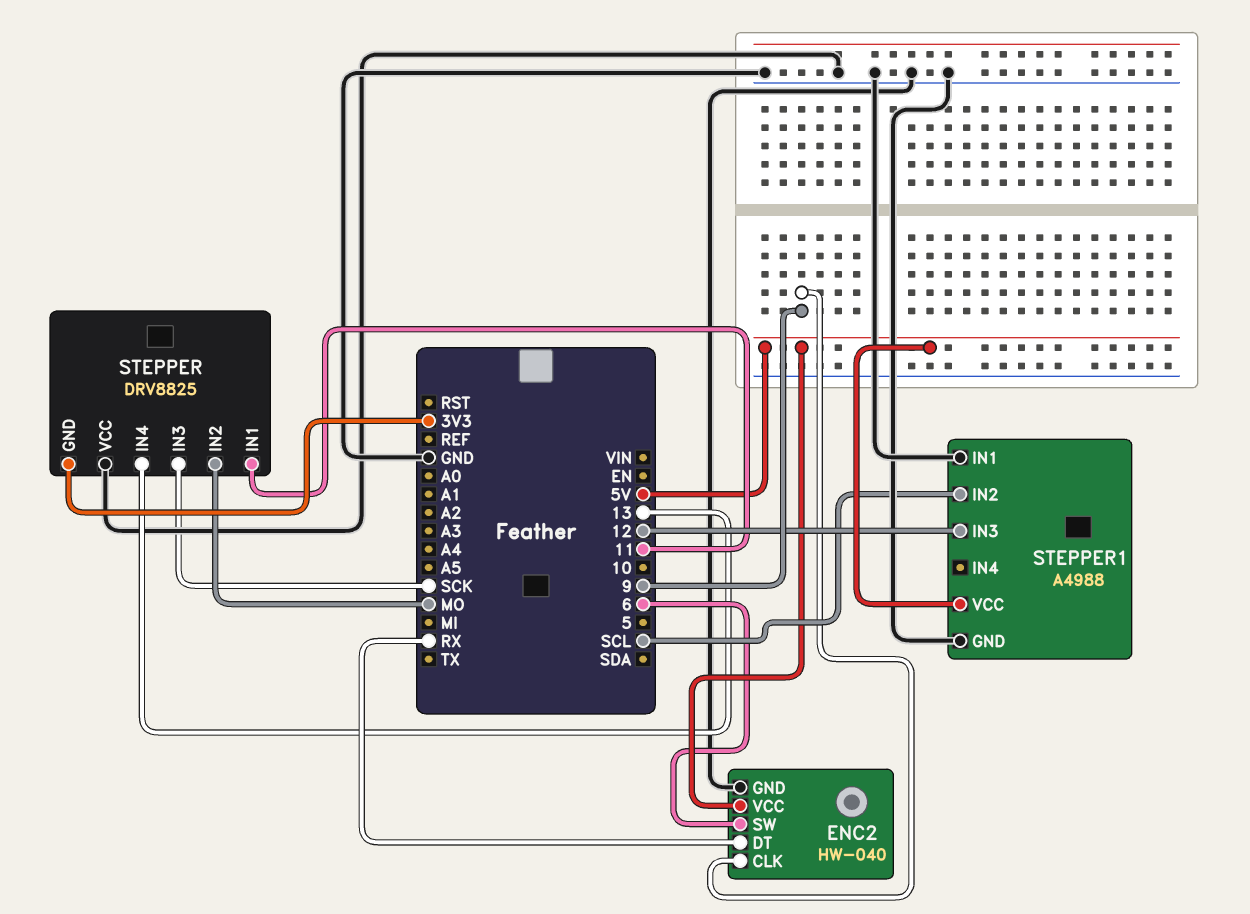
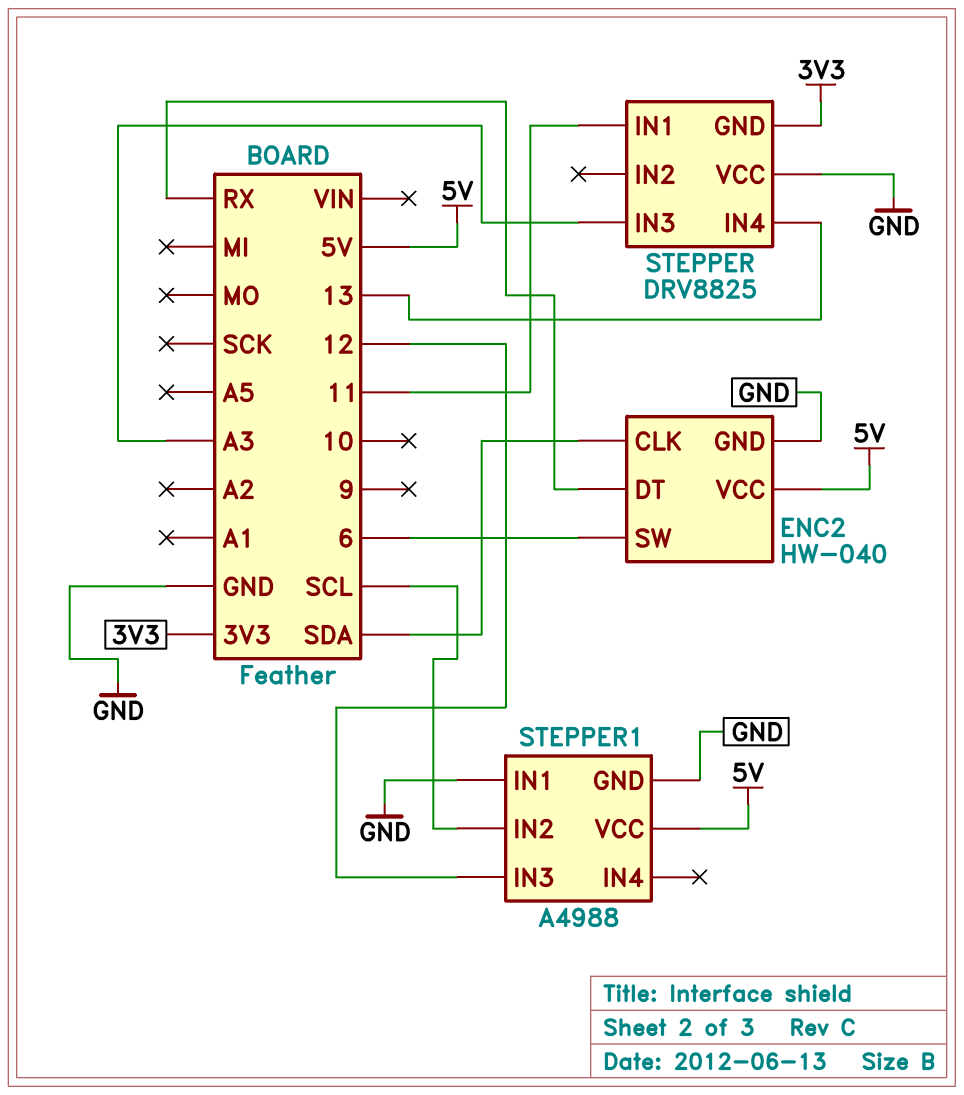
ENC2 pin CLK: 9 -> SDA
STEPPER pin IN2: MO -> none
STEPPER pin IN3: SCK -> A3

